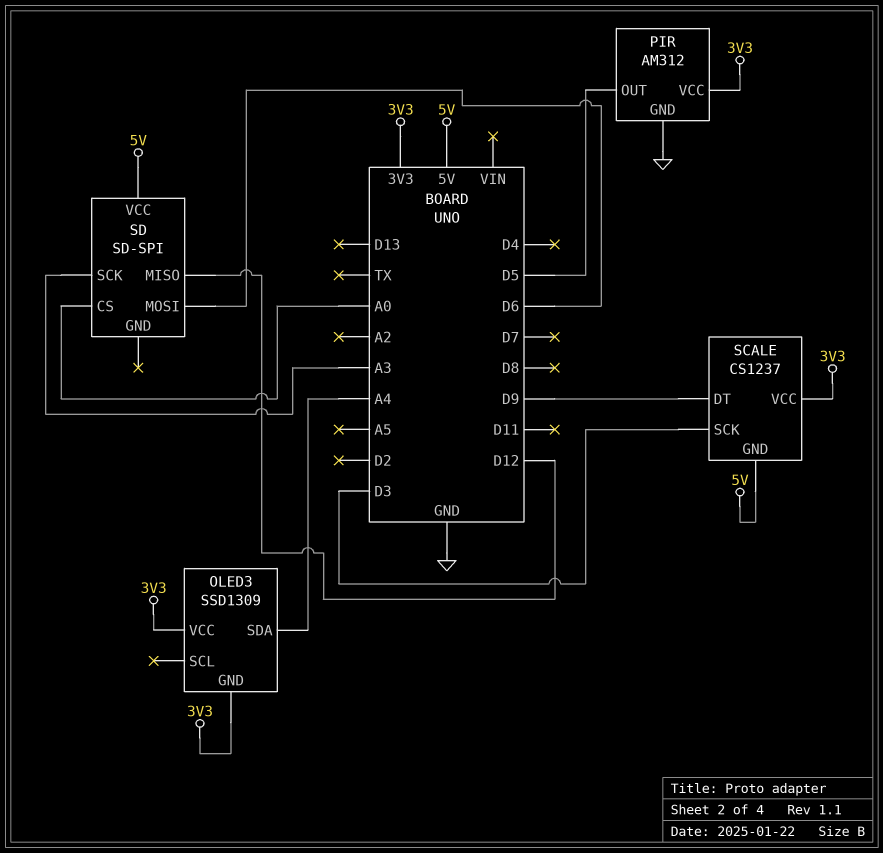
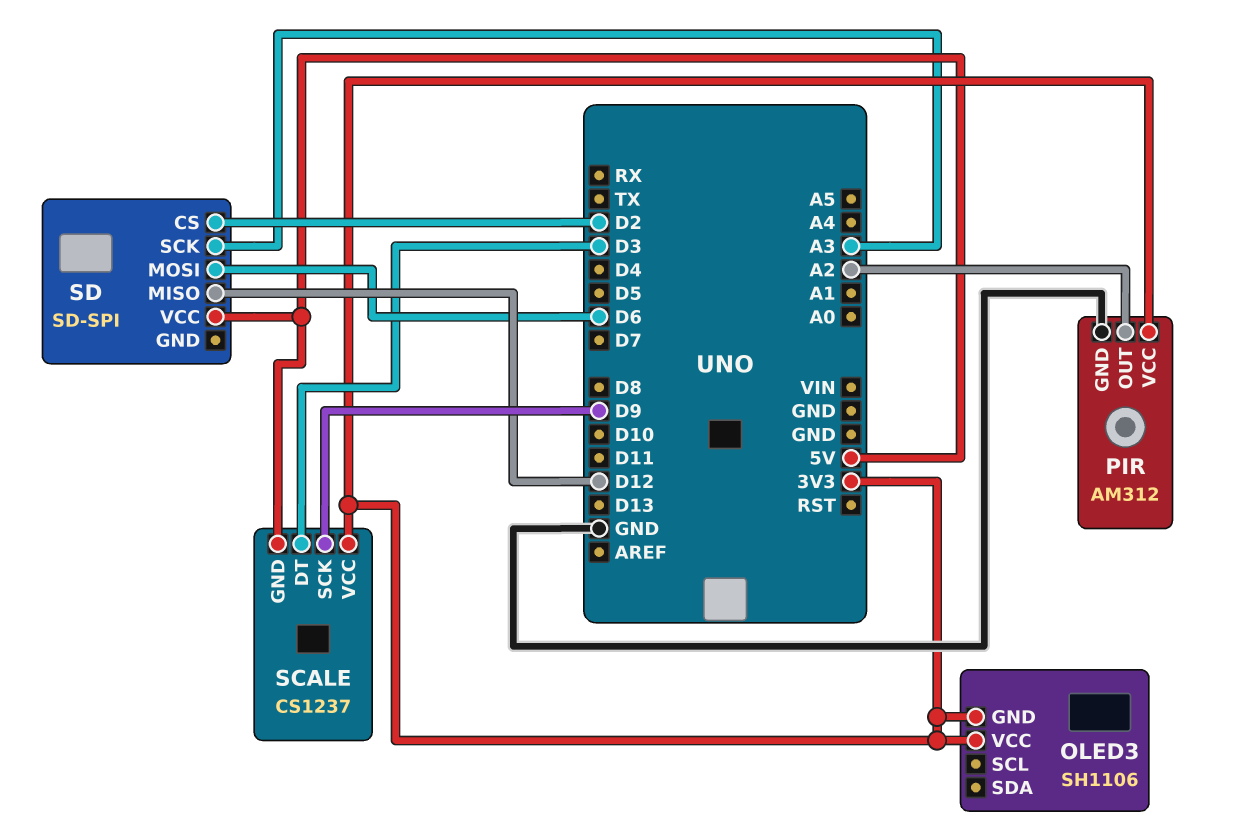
OLED3: SSD1309 -> SH1106
OLED3 pin SDA: A4 -> none
PIR pin OUT: D5 -> A2
SCALE pin DT: D9 -> D3
SCALE pin SCK: D3 -> D9
SD pin CS: A0 -> D2

